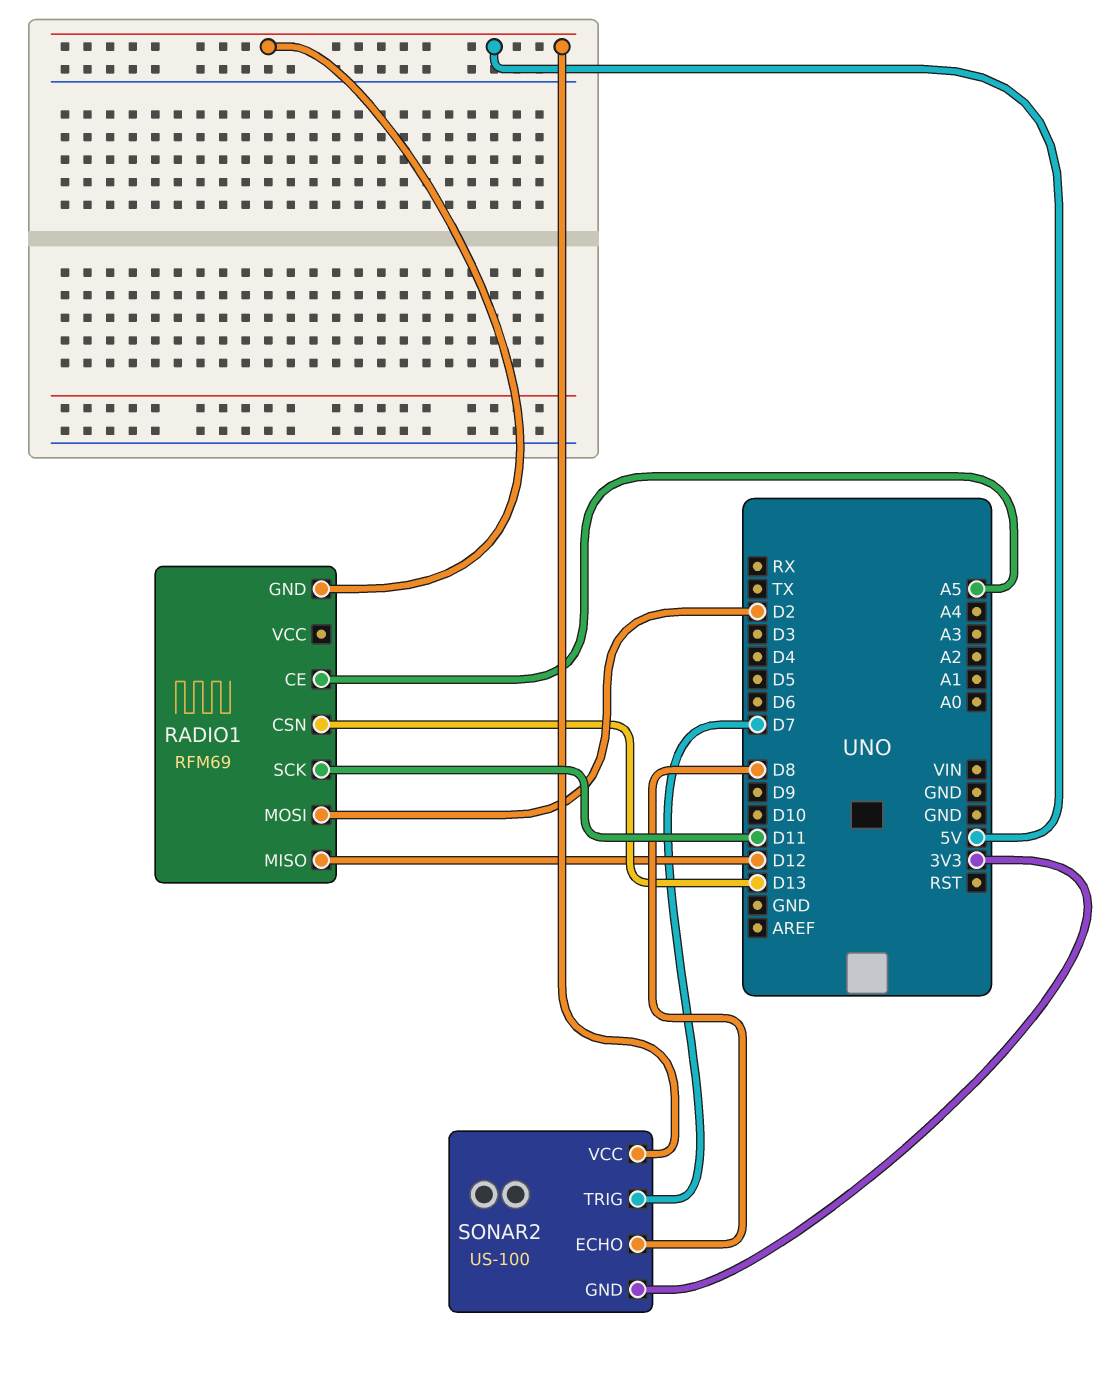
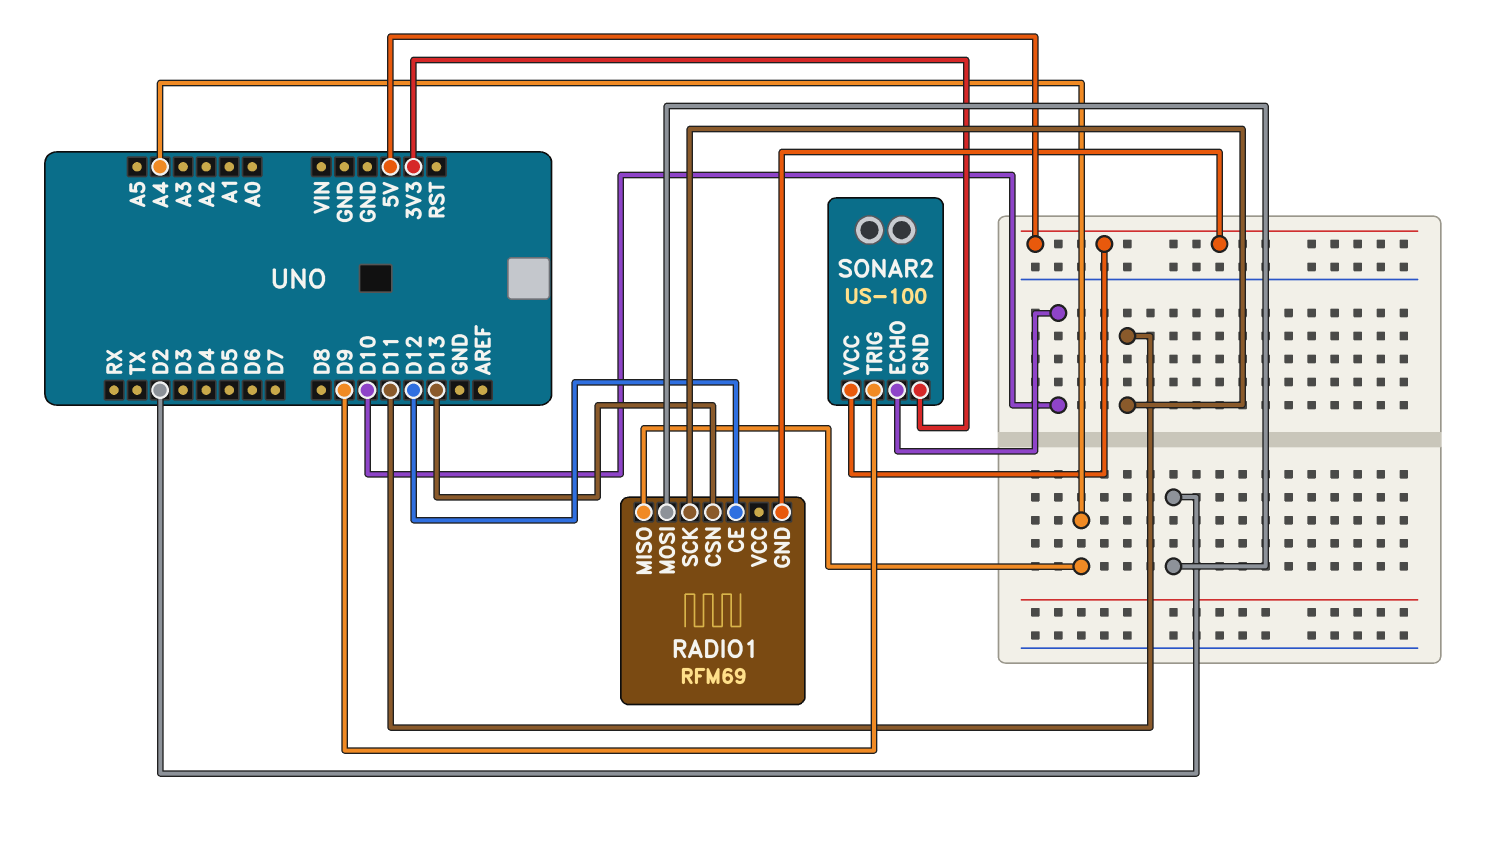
RADIO1 pin CE: A5 -> D12
RADIO1 pin MISO: D12 -> A4
SONAR2 pin ECHO: D8 -> D10
SONAR2 pin TRIG: D7 -> D9

